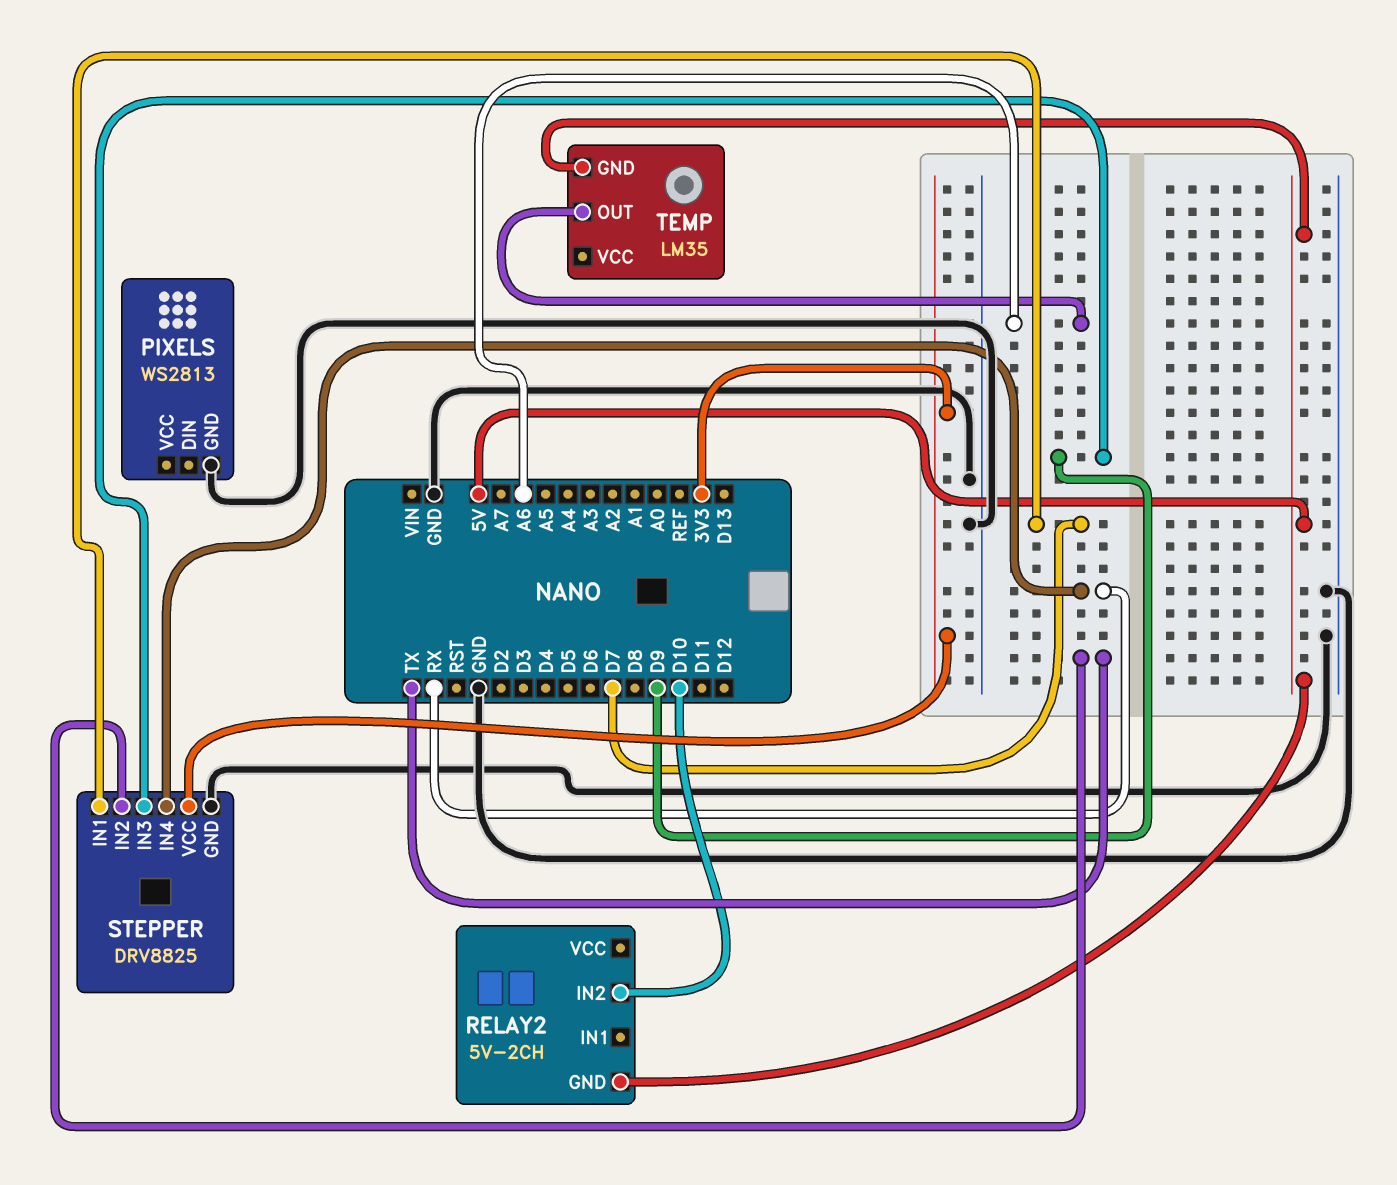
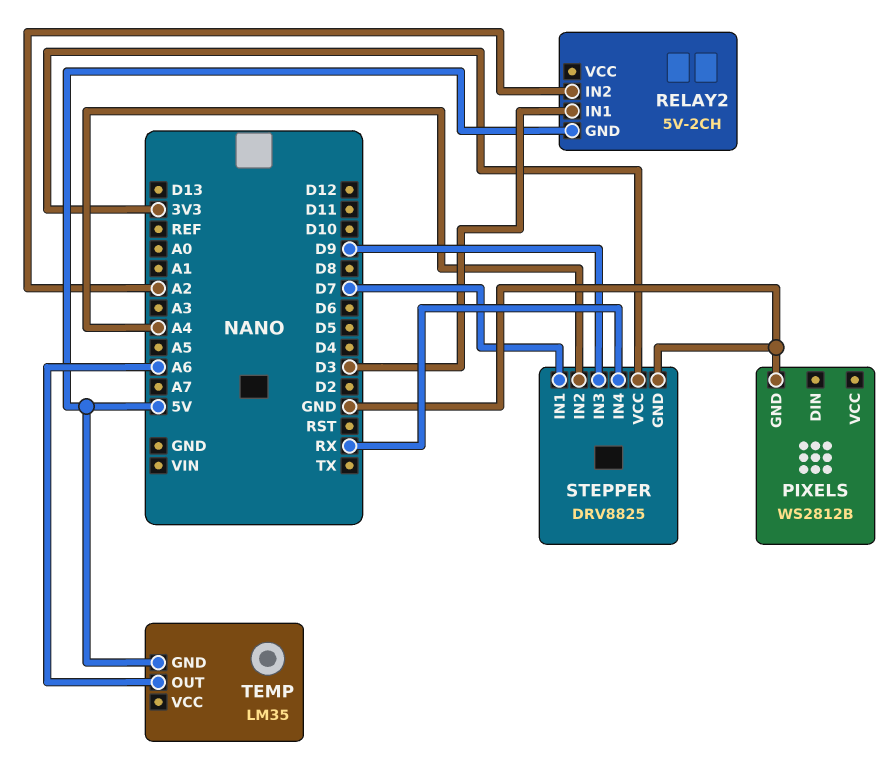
PIXELS: WS2813 -> WS2812B
RELAY2 pin IN1: none -> D3
RELAY2 pin IN2: D10 -> A2
STEPPER pin IN2: TX -> A4

